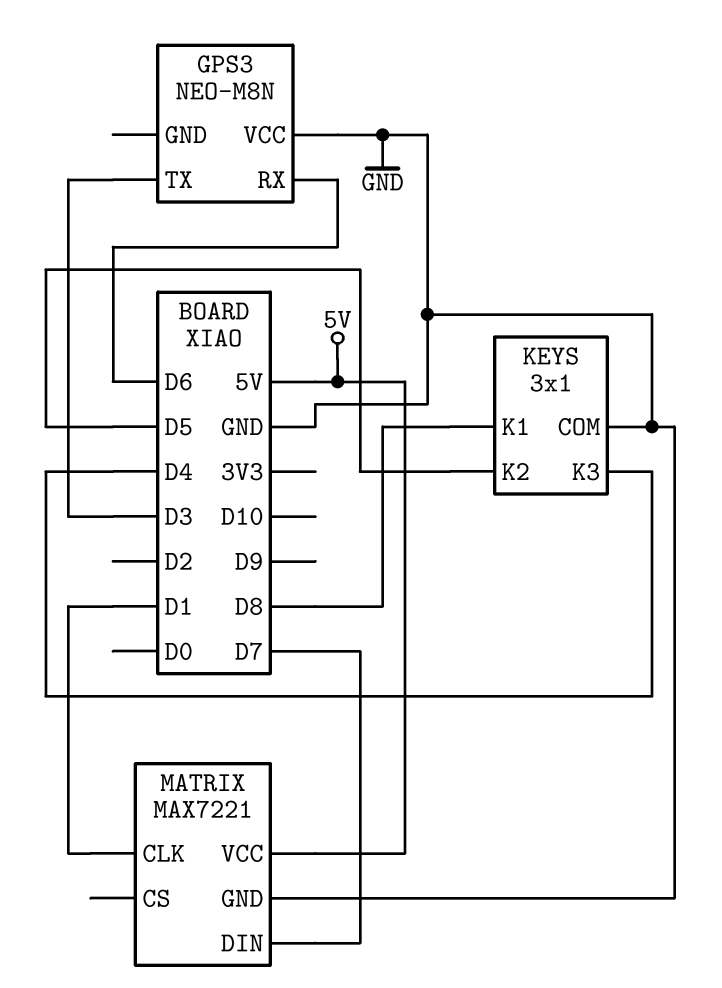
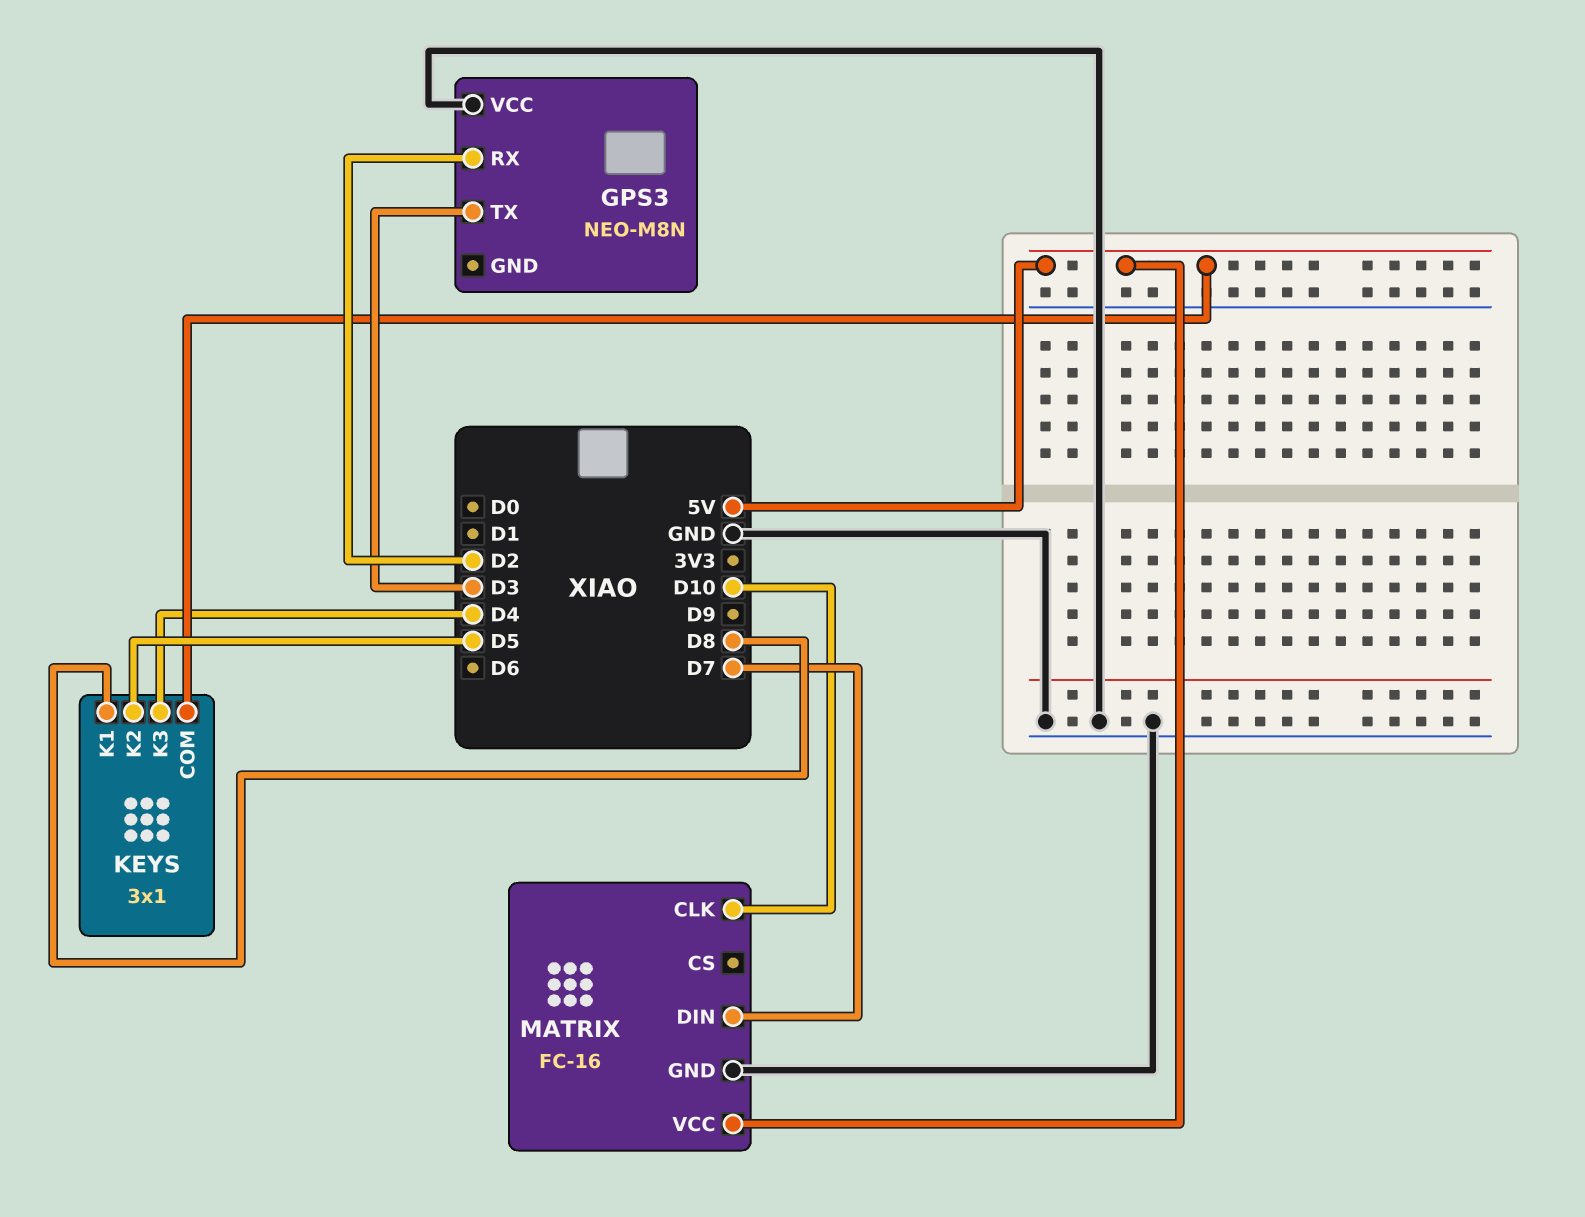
GPS3 pin RX: D6 -> D2
KEYS pin COM: GND -> 5V
MATRIX: MAX7221 -> FC-16
MATRIX pin CLK: D1 -> D10

